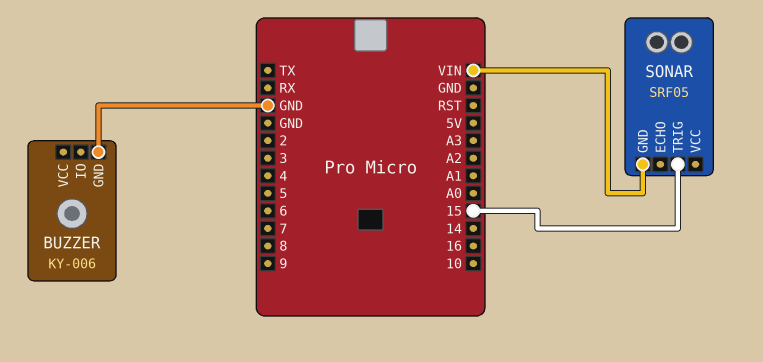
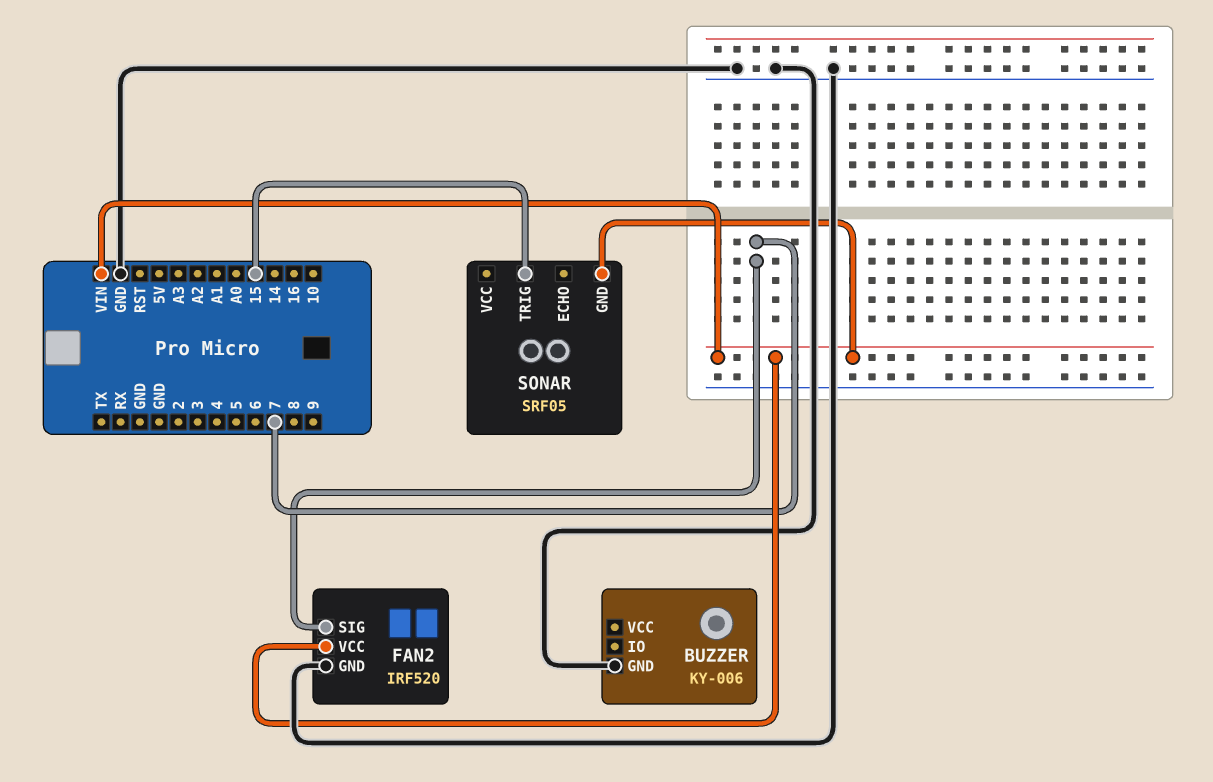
FAN2: none -> IRF520
FAN2 pin GND: none -> GND
FAN2 pin SIG: none -> 7
FAN2 pin VCC: none -> VIN

